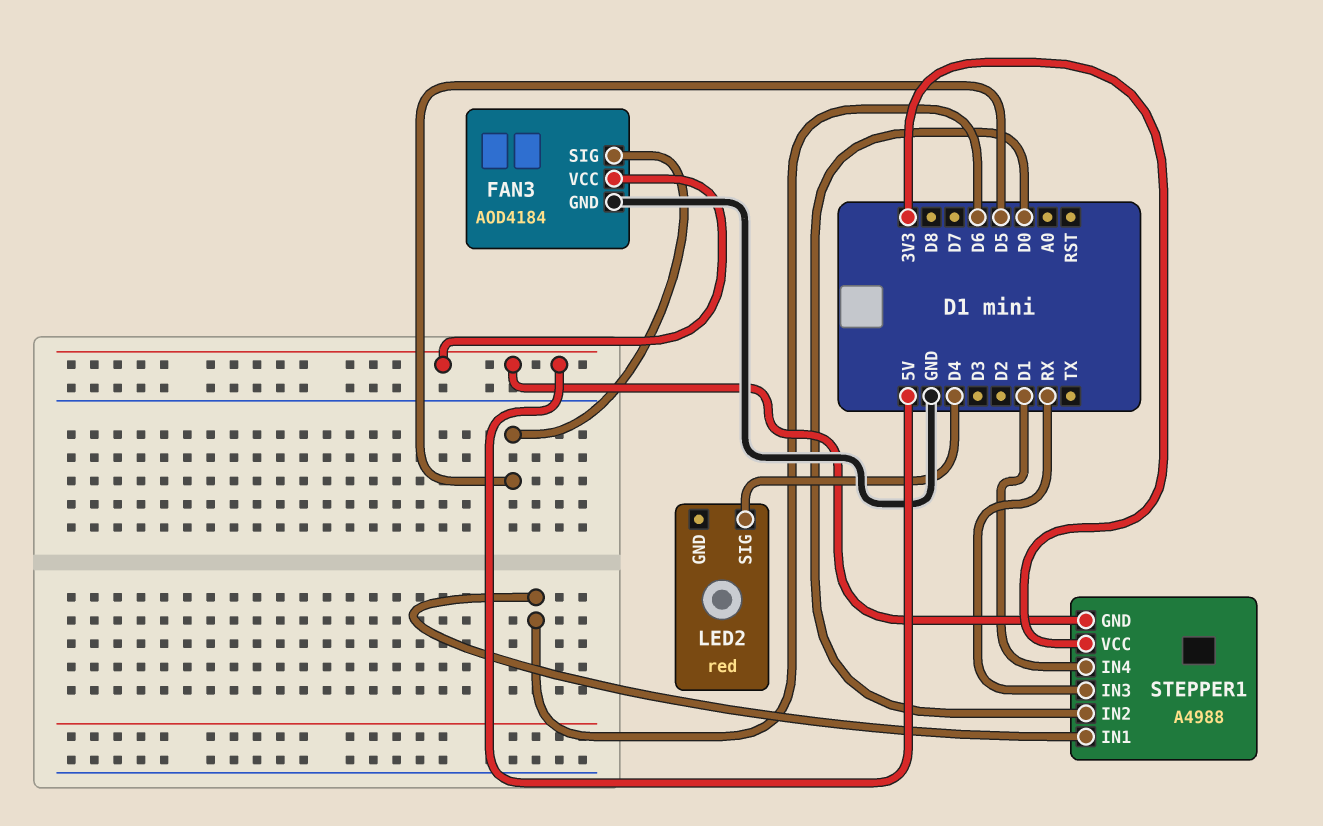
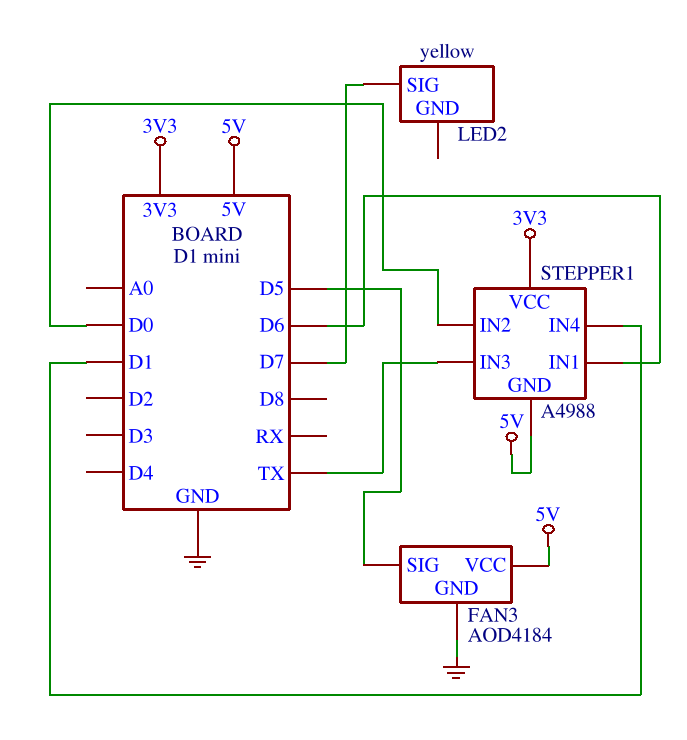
LED2: red -> yellow
LED2 pin SIG: D4 -> D7
STEPPER1 pin IN3: RX -> TX

